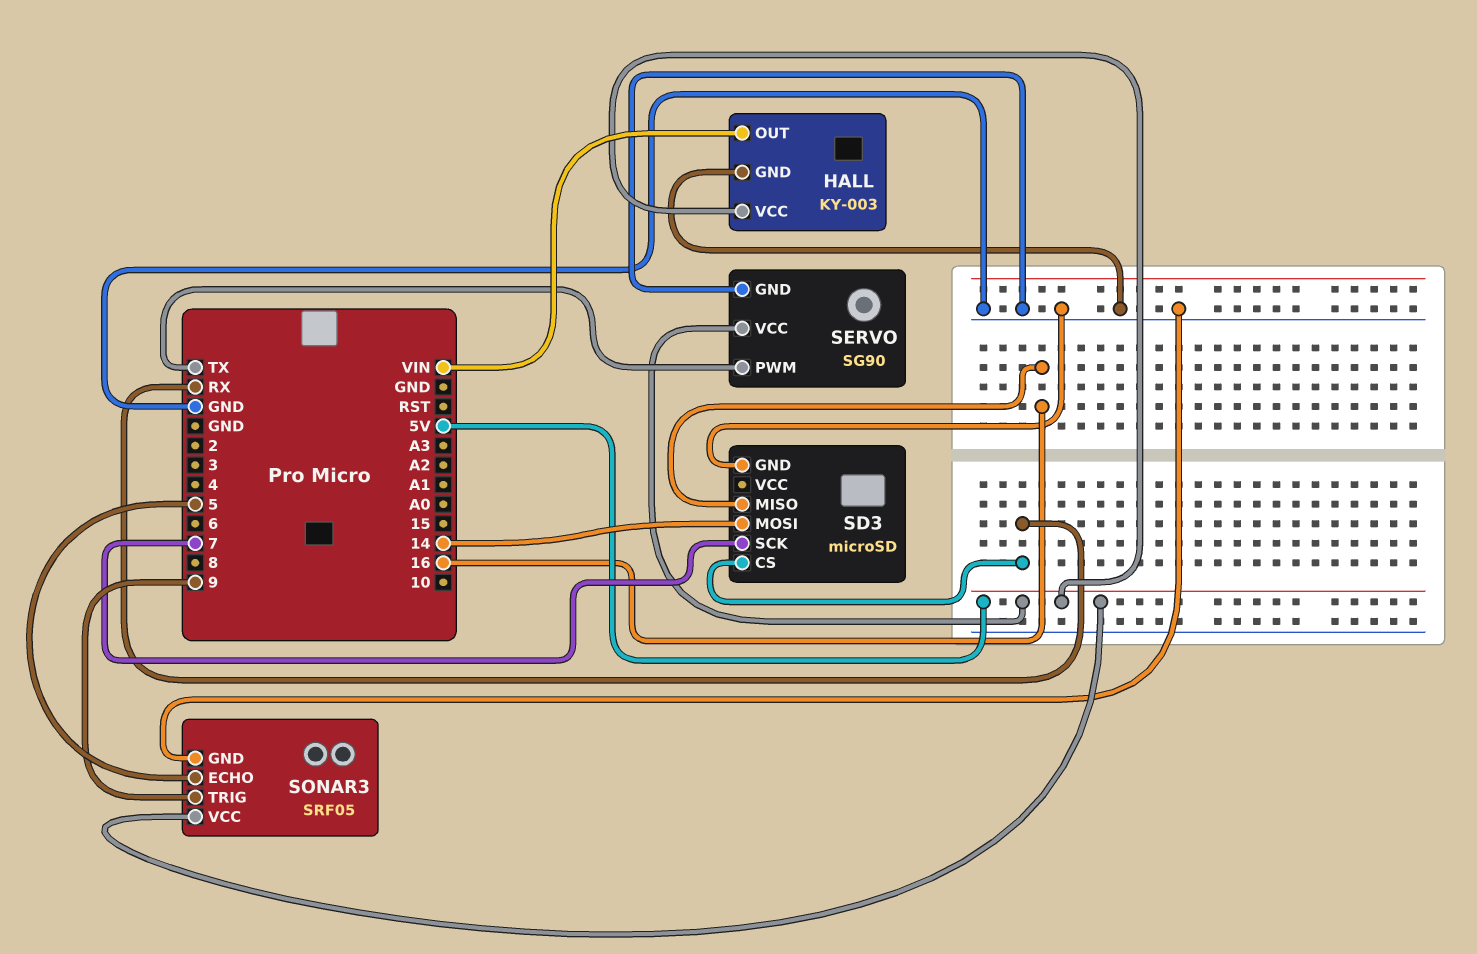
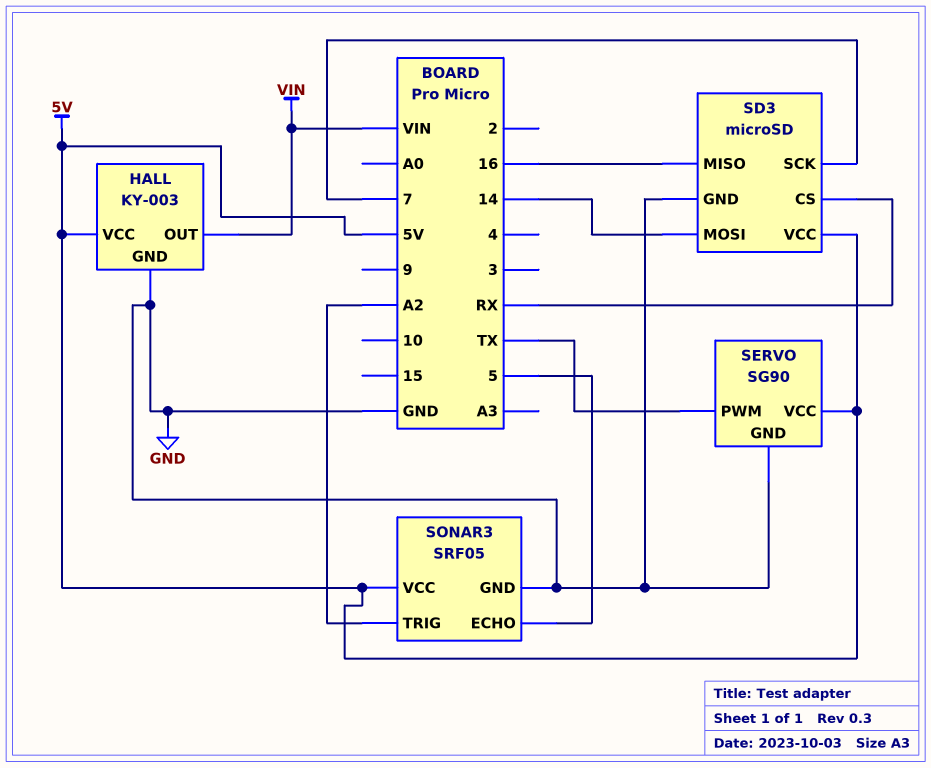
SD3 pin VCC: none -> 5V
SONAR3 pin TRIG: 9 -> A2

